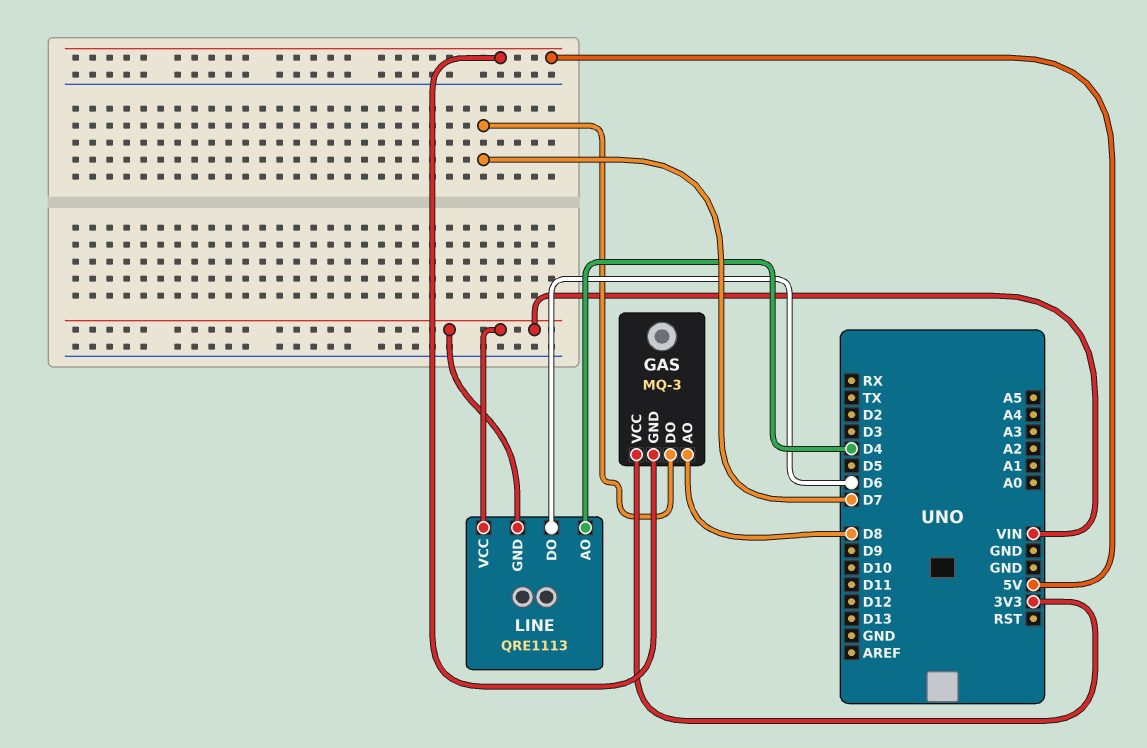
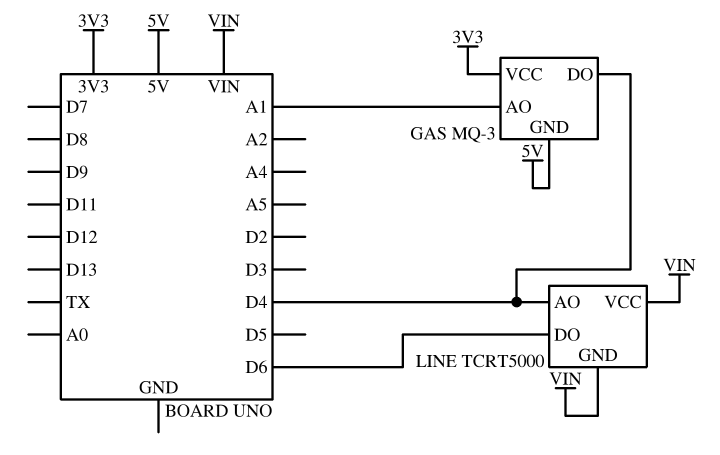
GAS pin AO: D8 -> A1
GAS pin DO: D7 -> D4
LINE: QRE1113 -> TCRT5000

